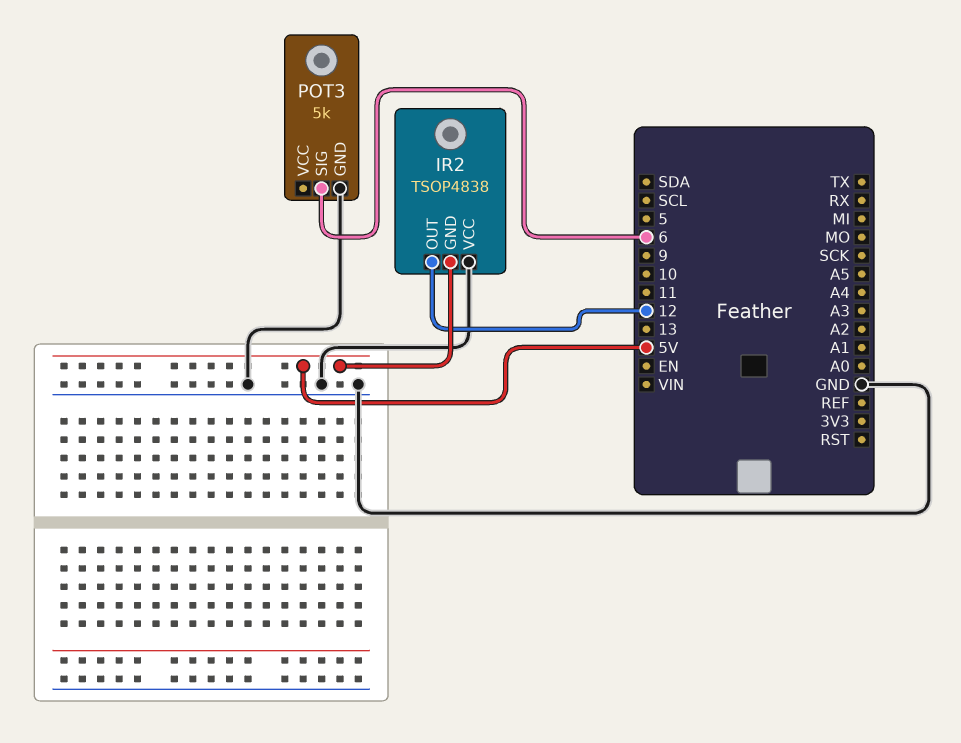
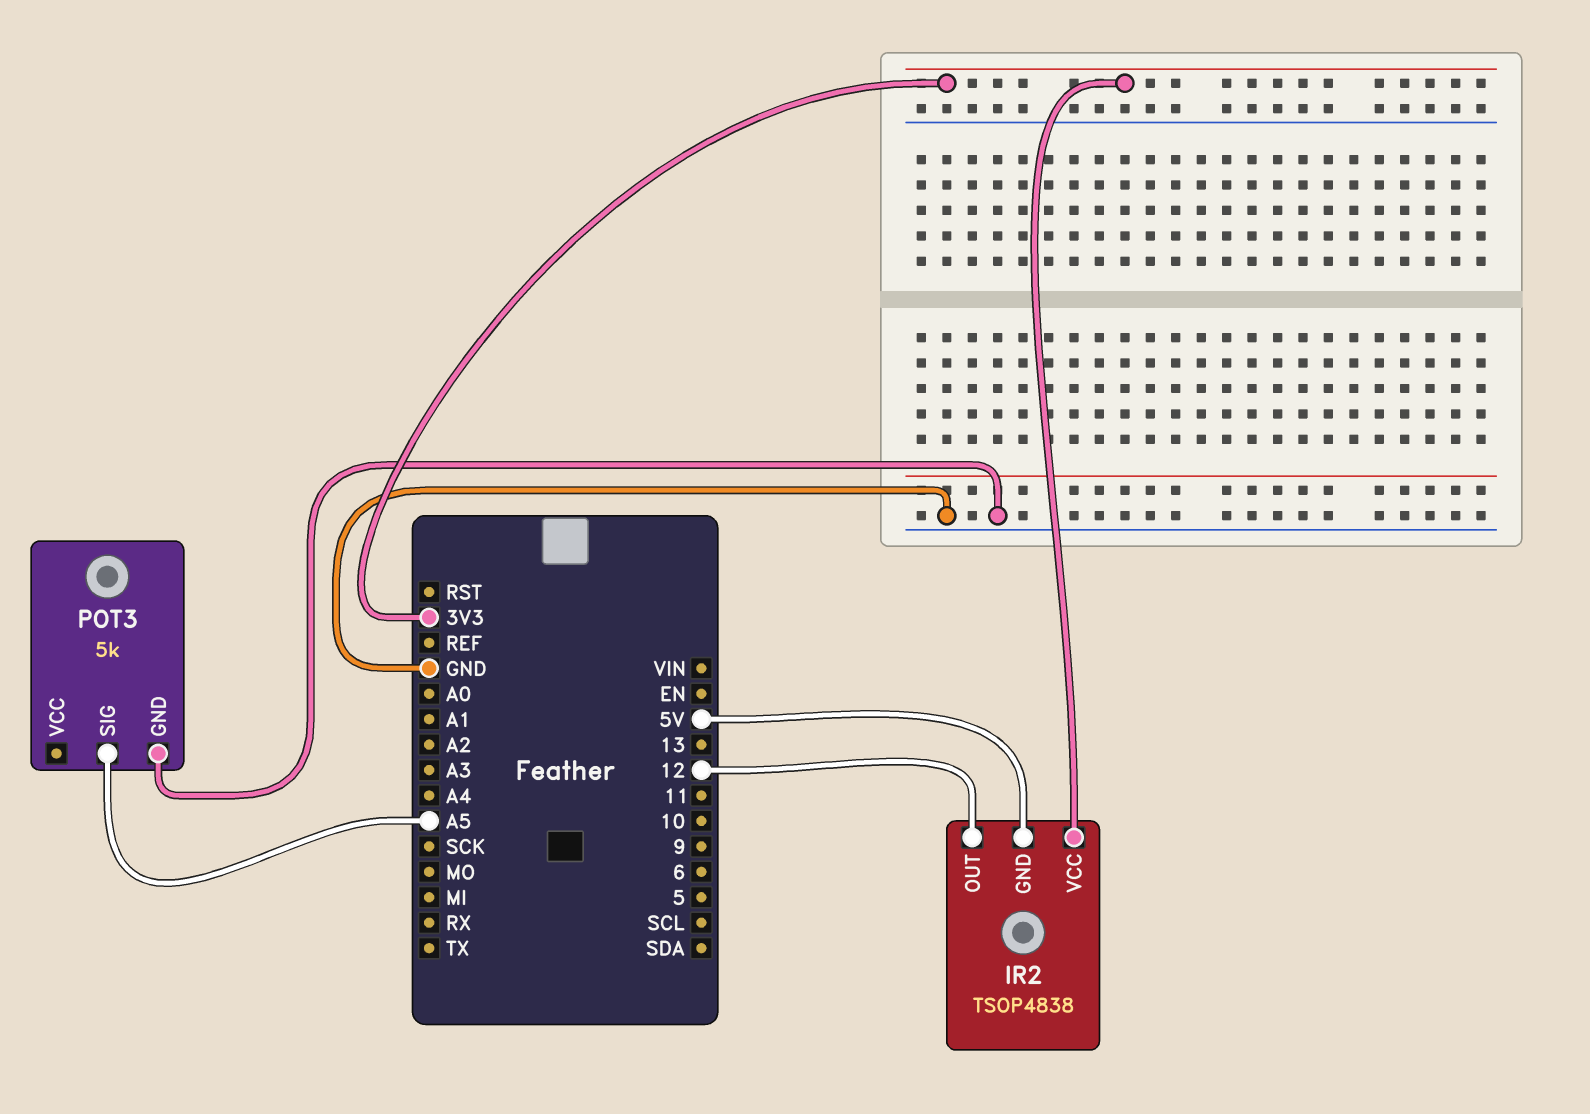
IR2 pin VCC: GND -> 3V3
POT3 pin SIG: 6 -> A5

